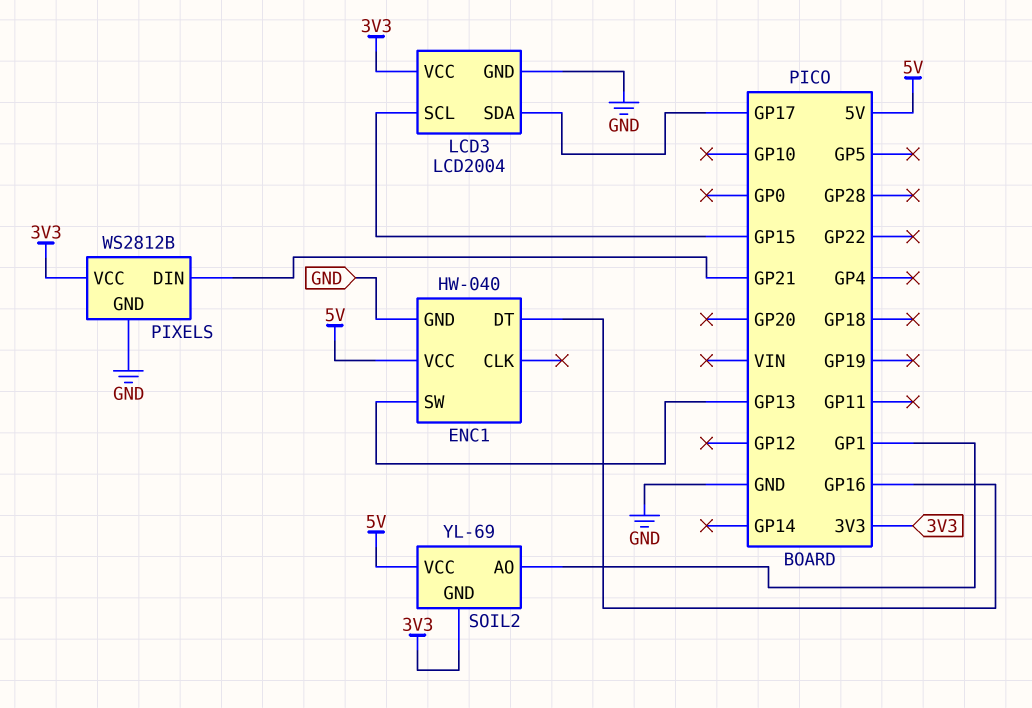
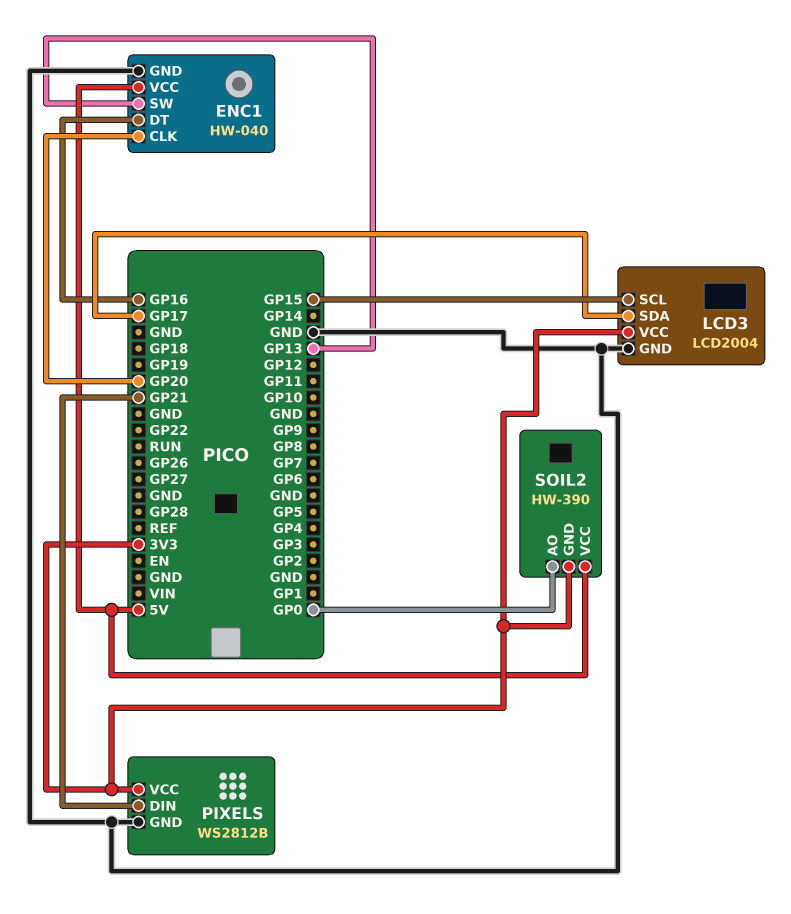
ENC1 pin CLK: none -> GP20
SOIL2: YL-69 -> HW-390
SOIL2 pin AO: GP1 -> GP0

